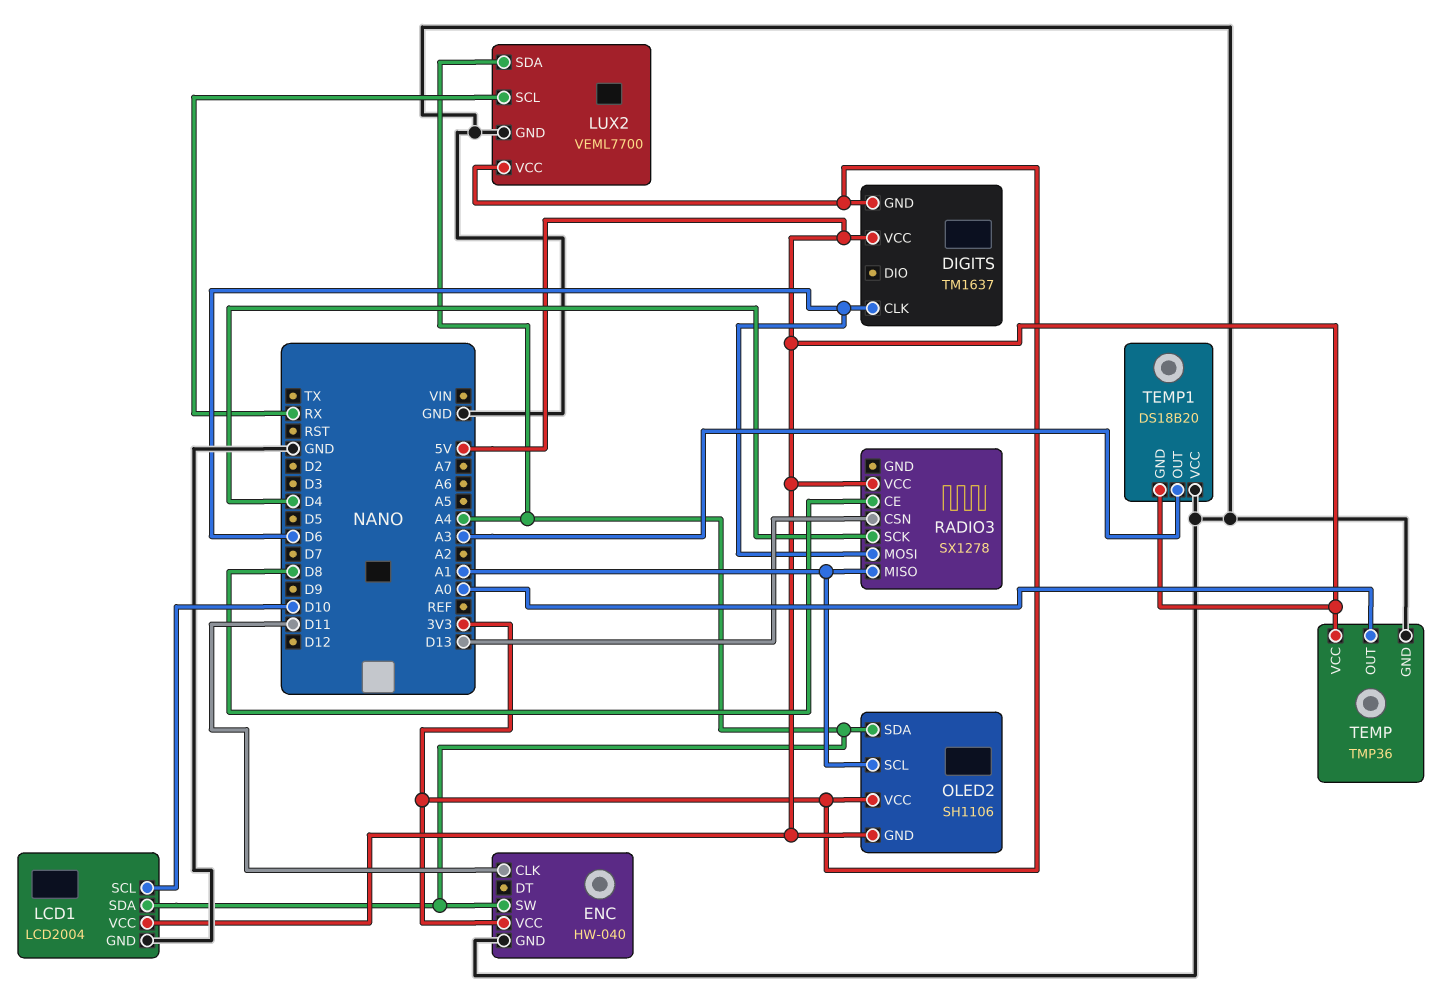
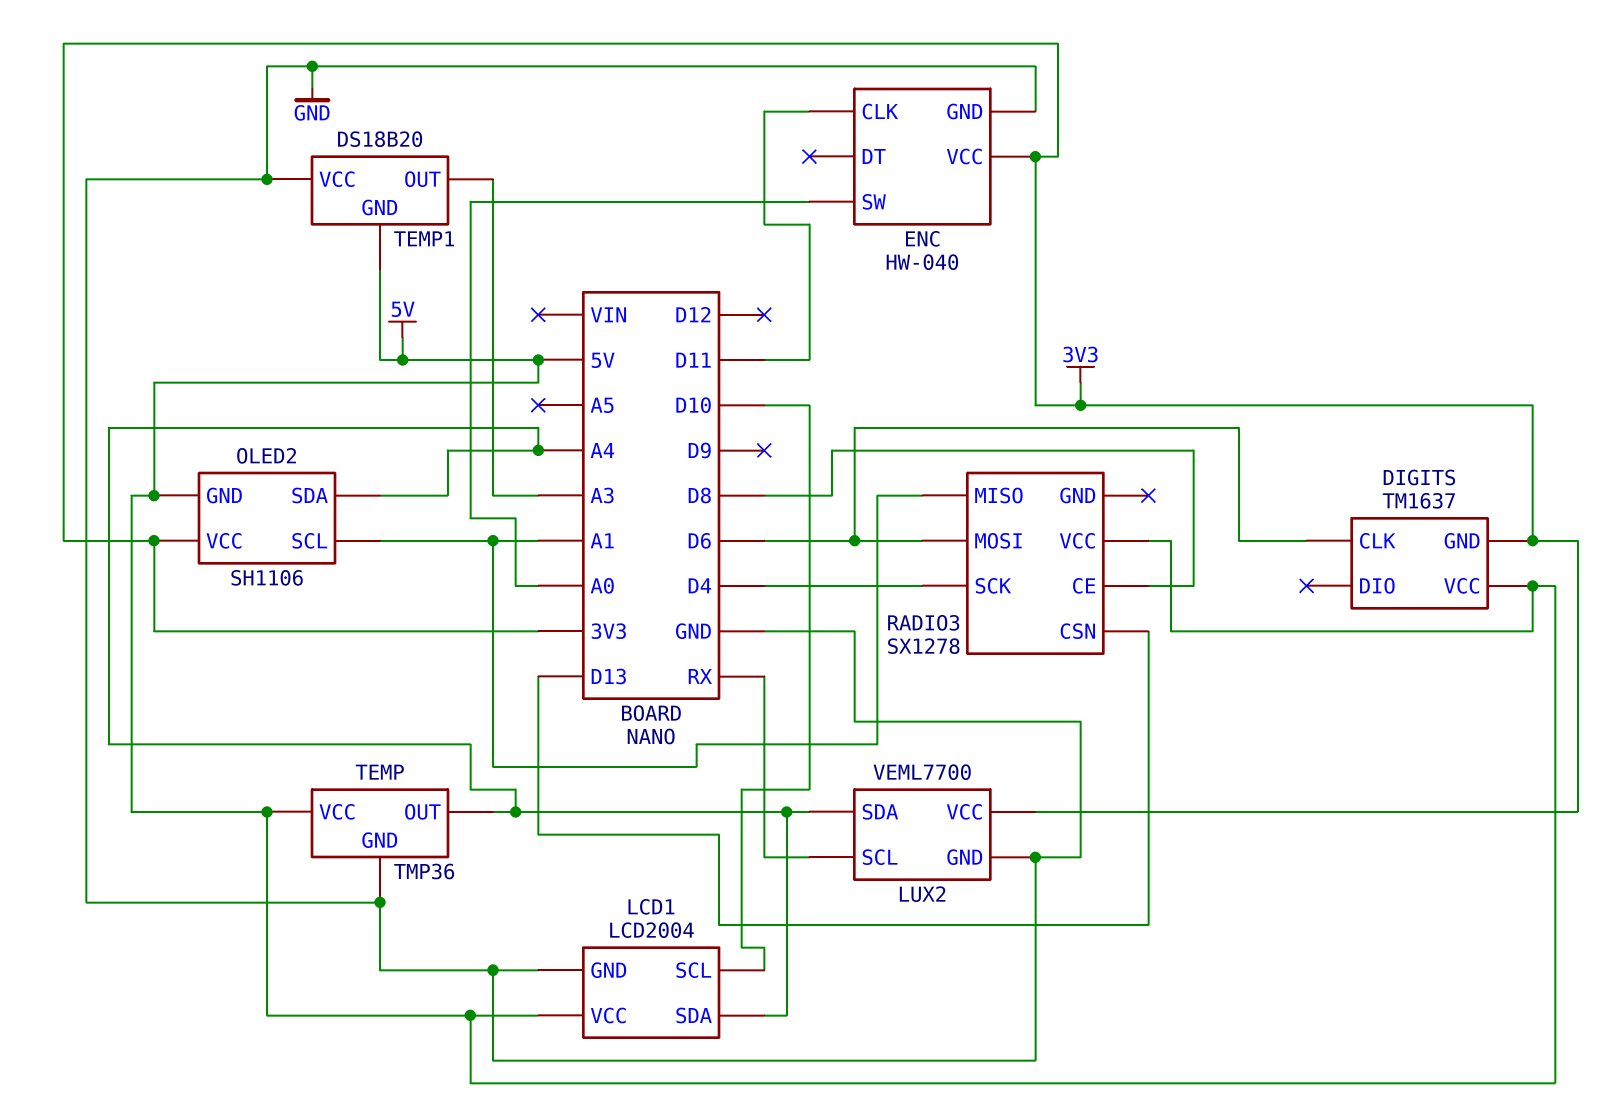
ENC pin SW: A4 -> A0
TEMP pin OUT: A0 -> A4

